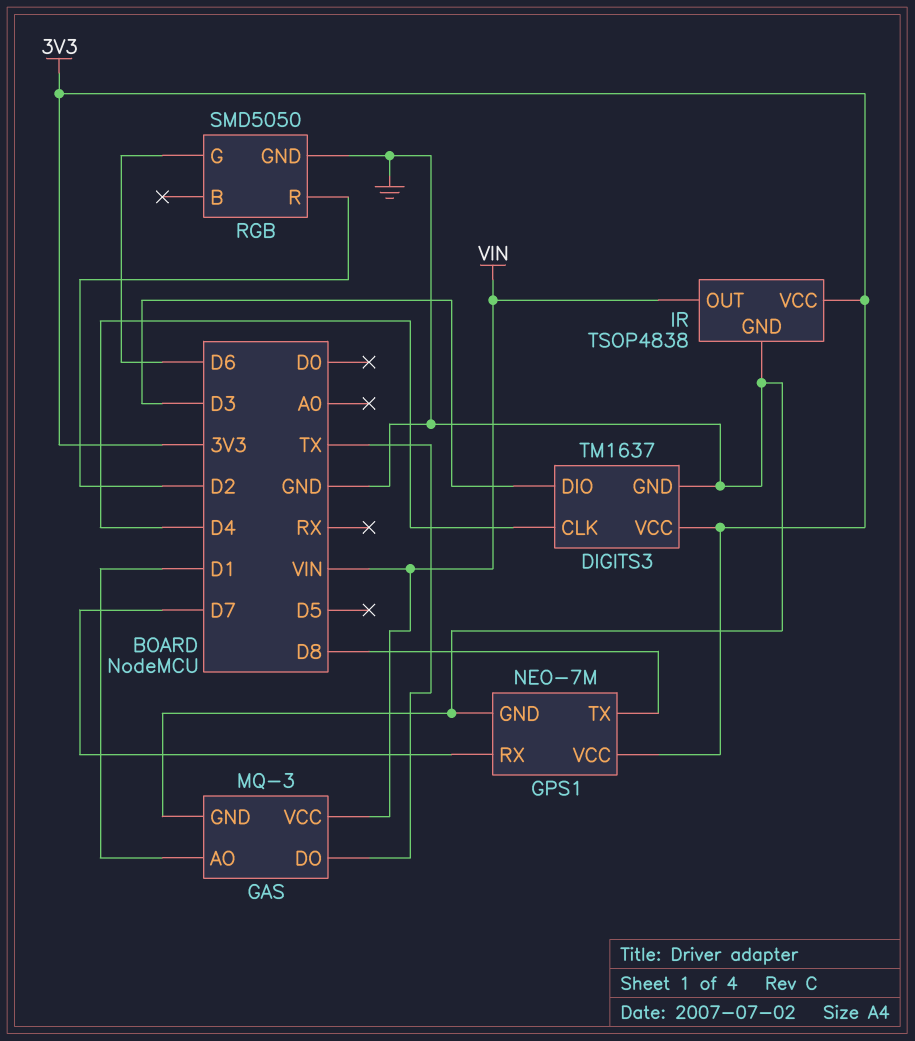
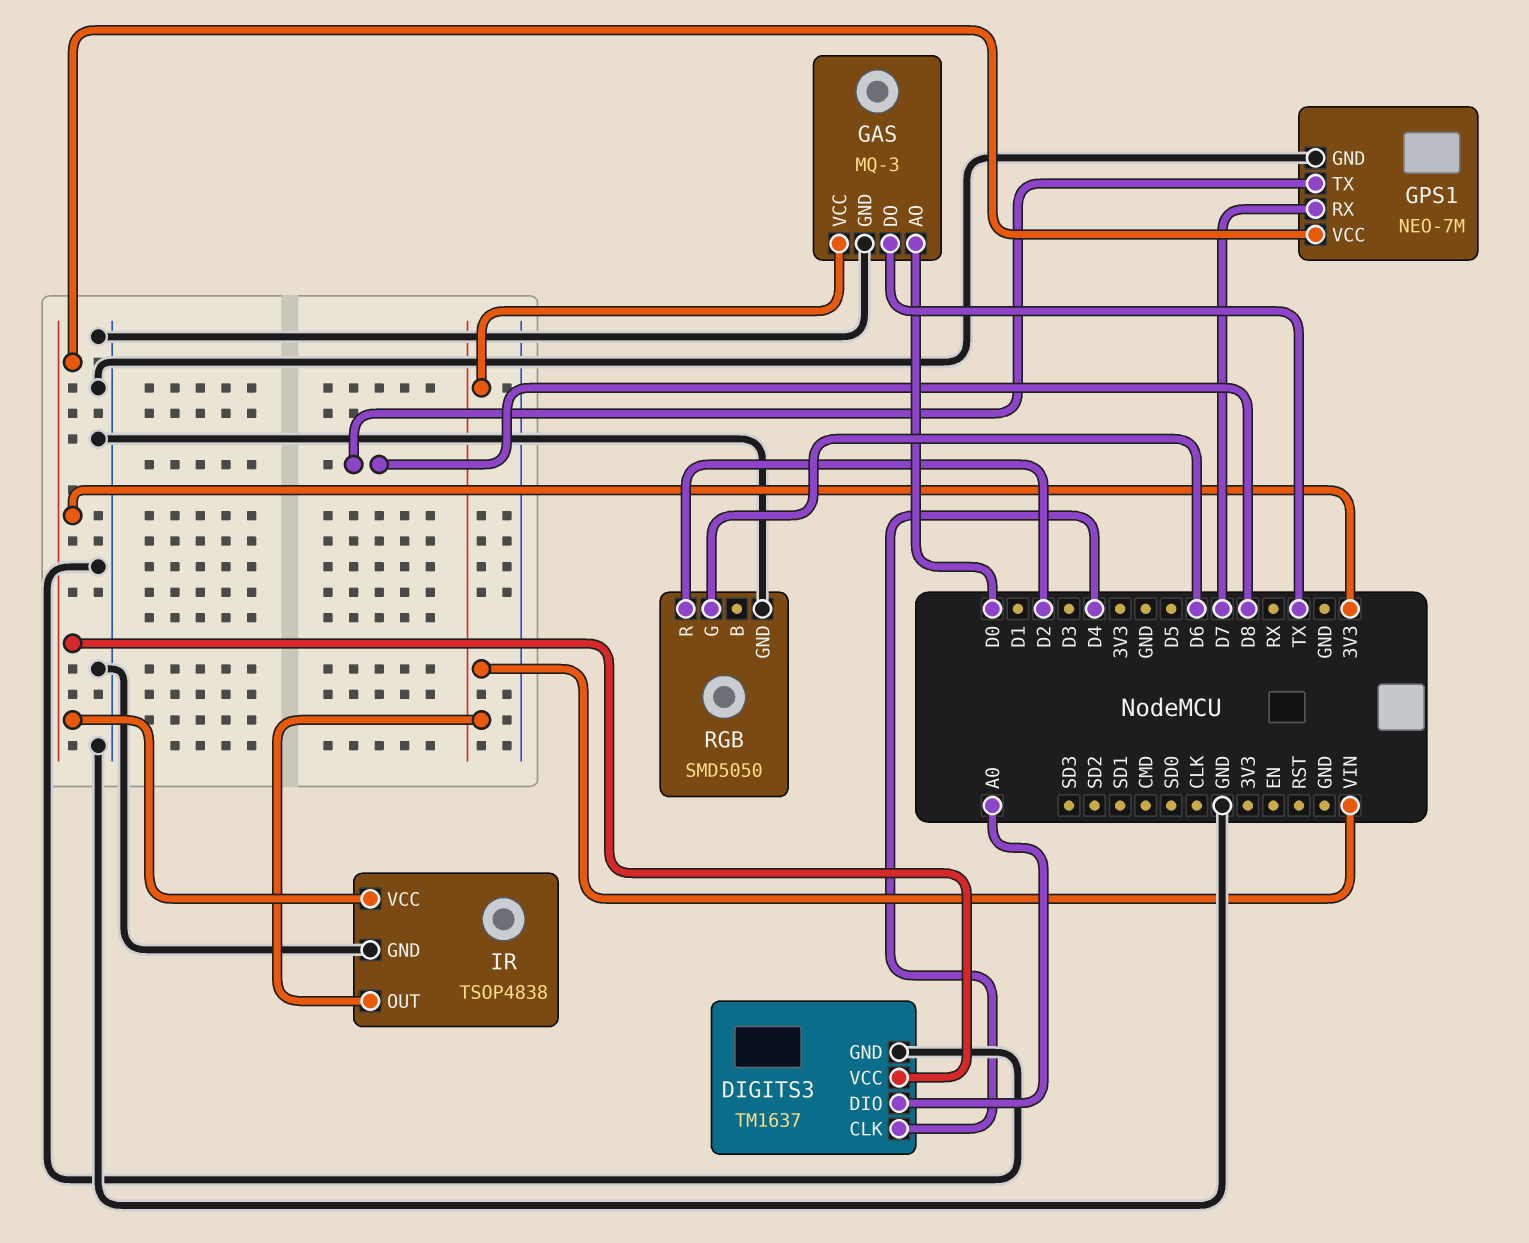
DIGITS3 pin DIO: D3 -> A0
GAS pin AO: D1 -> D0

